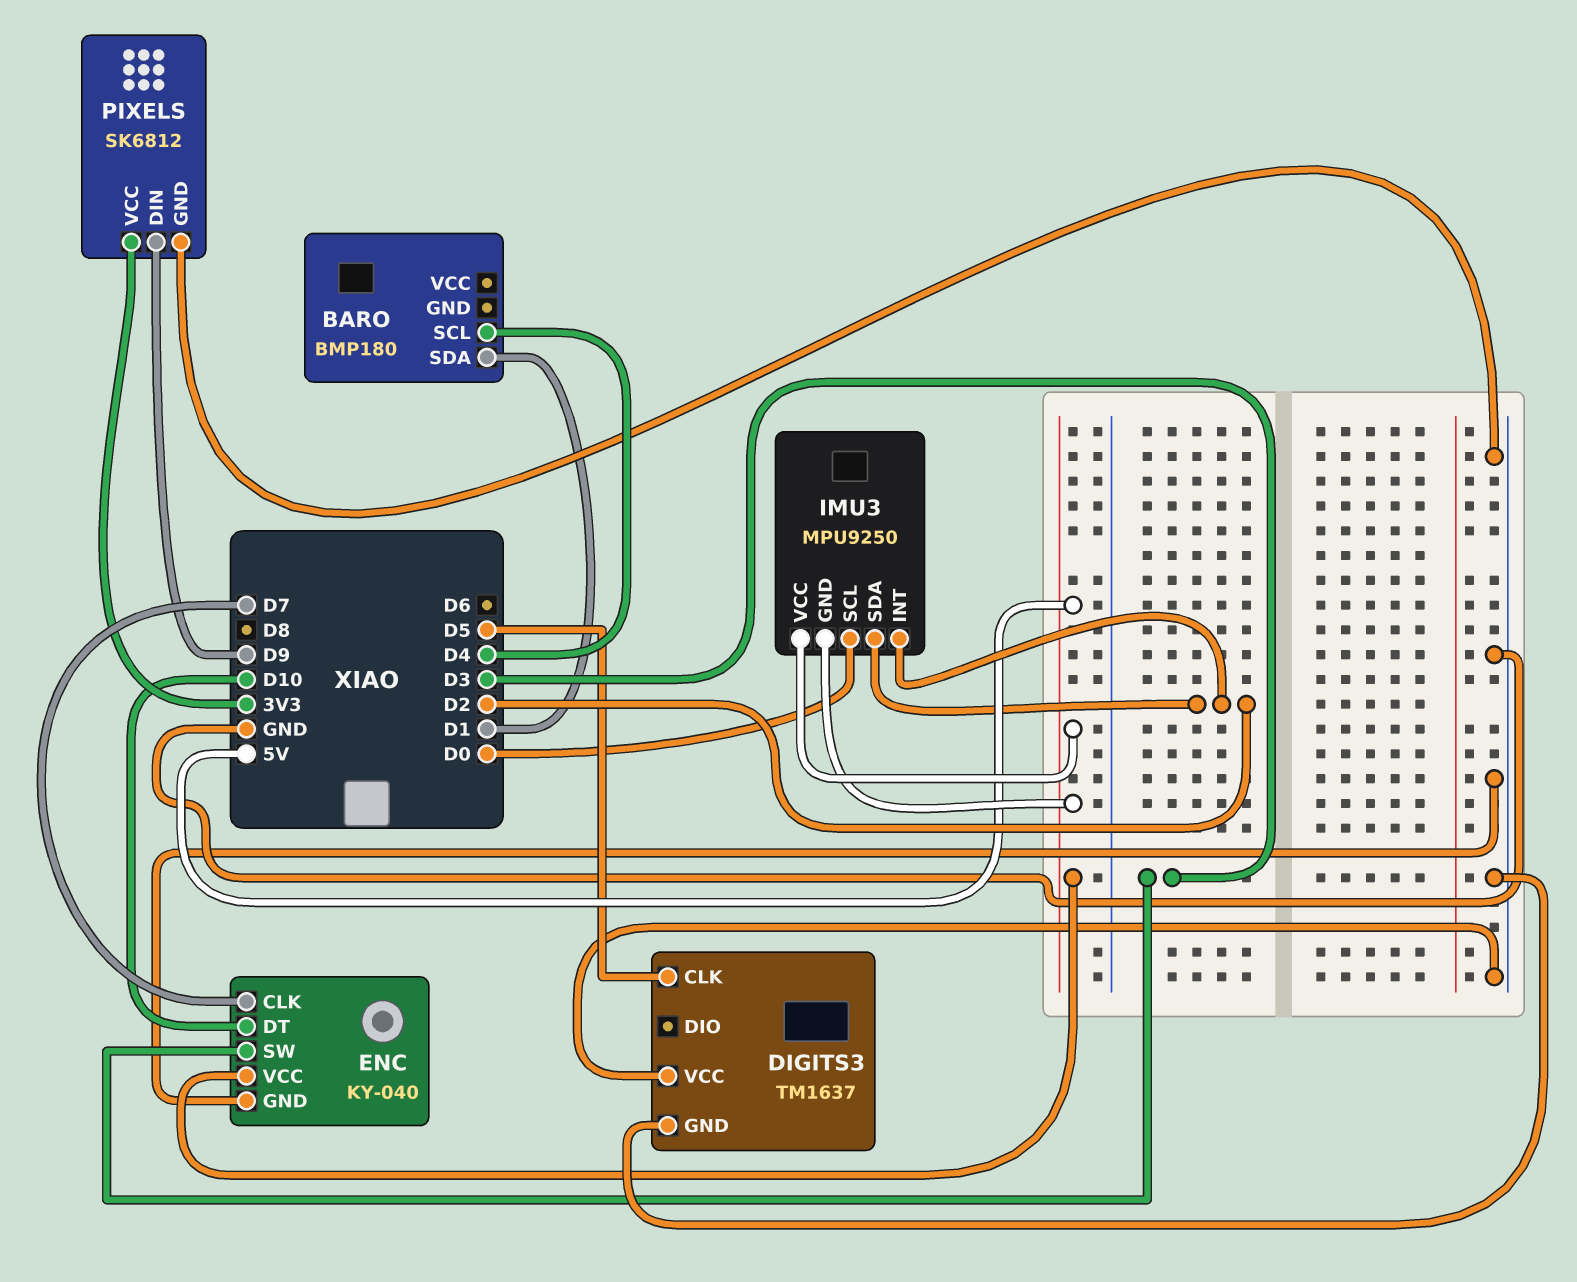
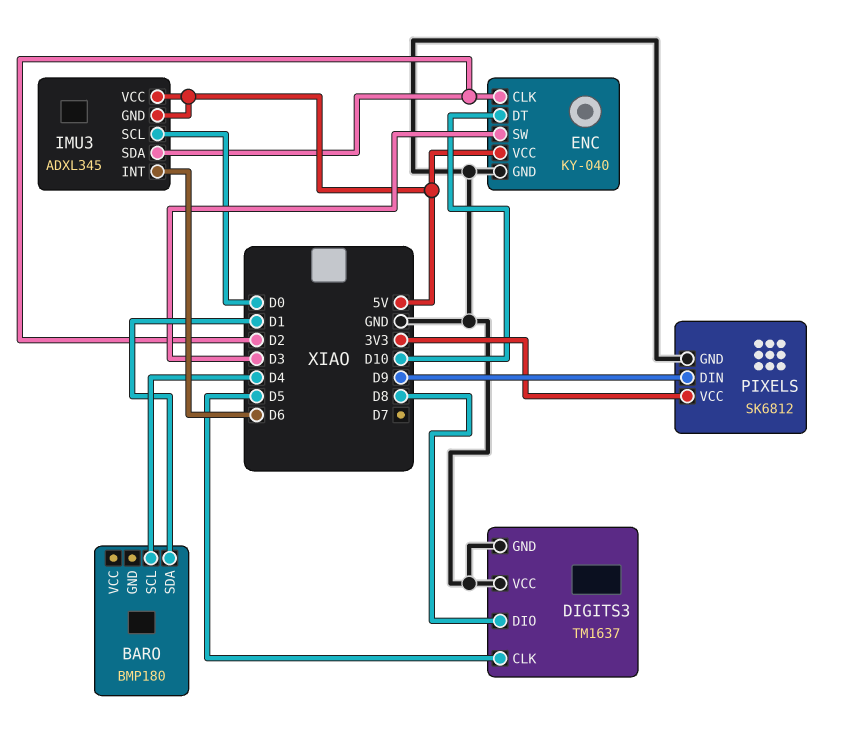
DIGITS3 pin DIO: none -> D8
ENC pin CLK: D7 -> D2
IMU3: MPU9250 -> ADXL345
IMU3 pin INT: D2 -> D6

